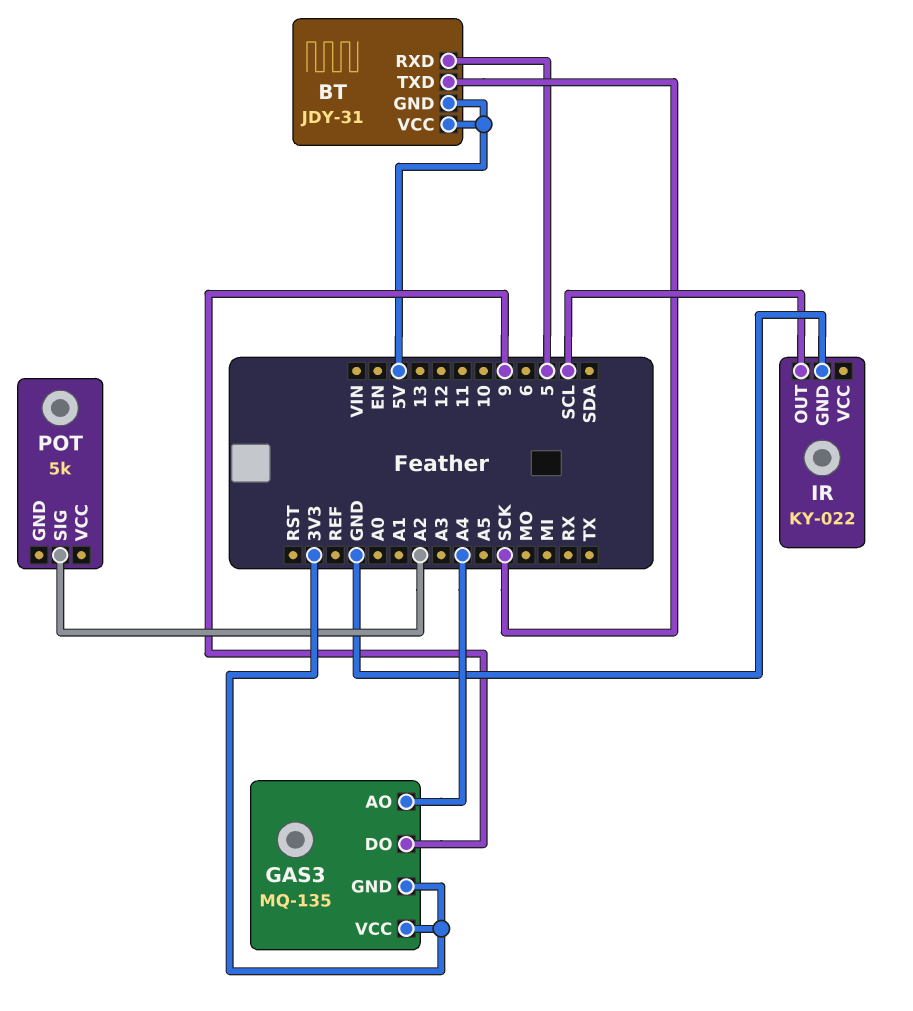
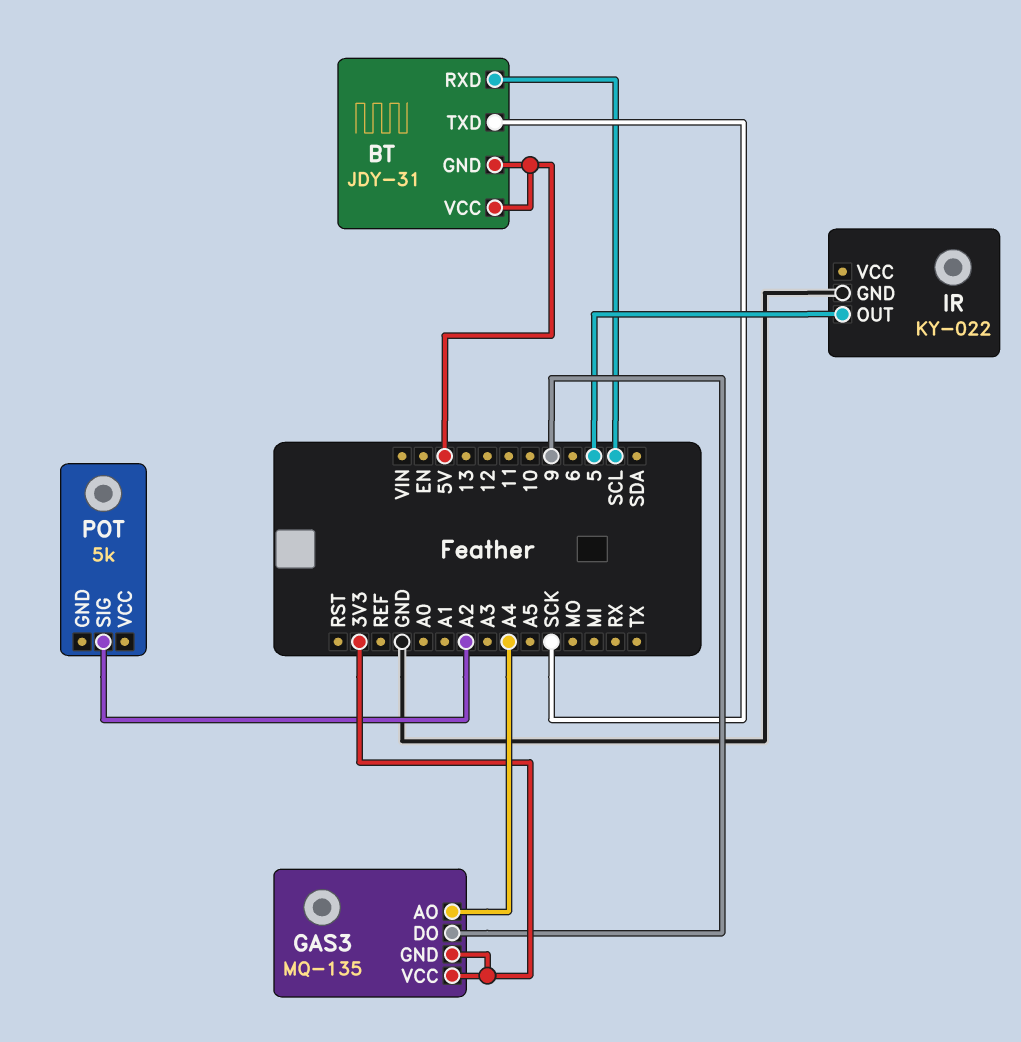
BT pin RXD: 5 -> SCL
IR pin OUT: SCL -> 5

